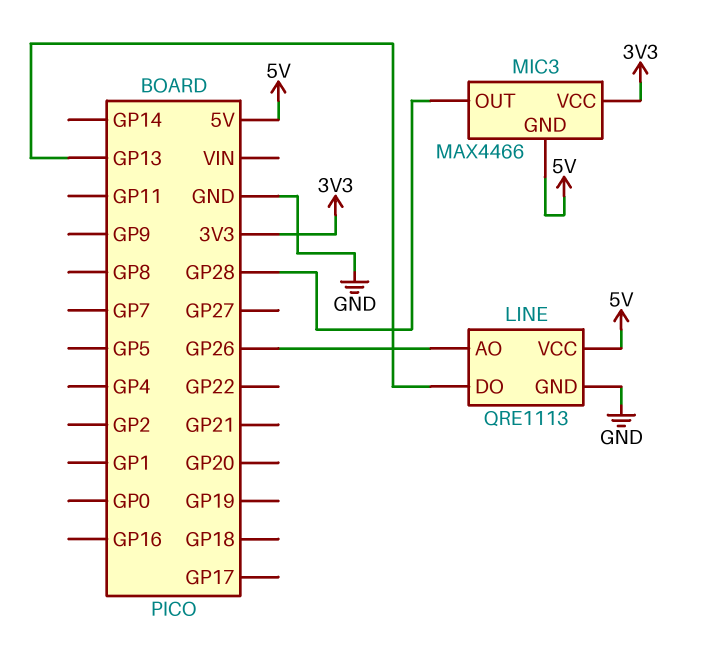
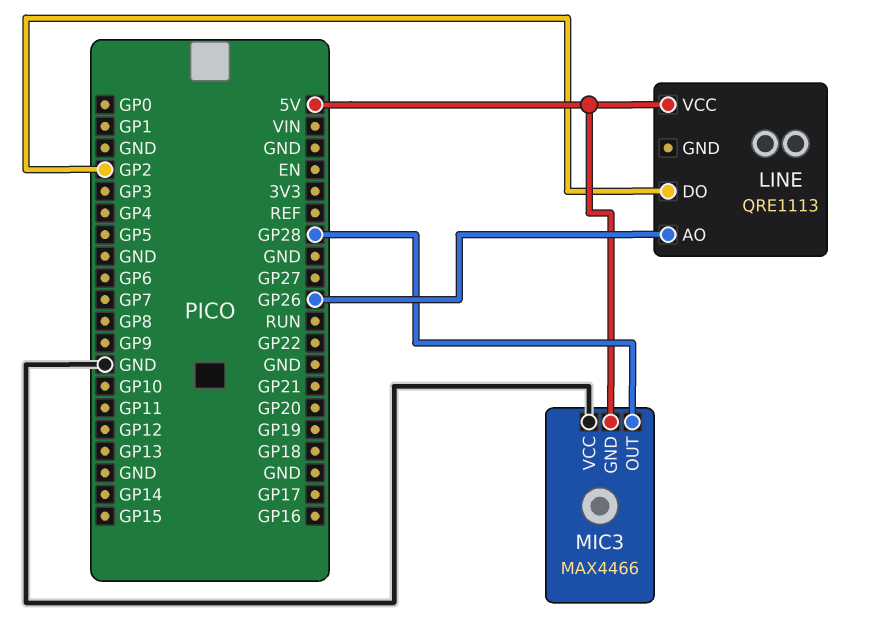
LINE pin DO: GP13 -> GP2
LINE pin GND: GND -> none
MIC3 pin VCC: 3V3 -> GND

